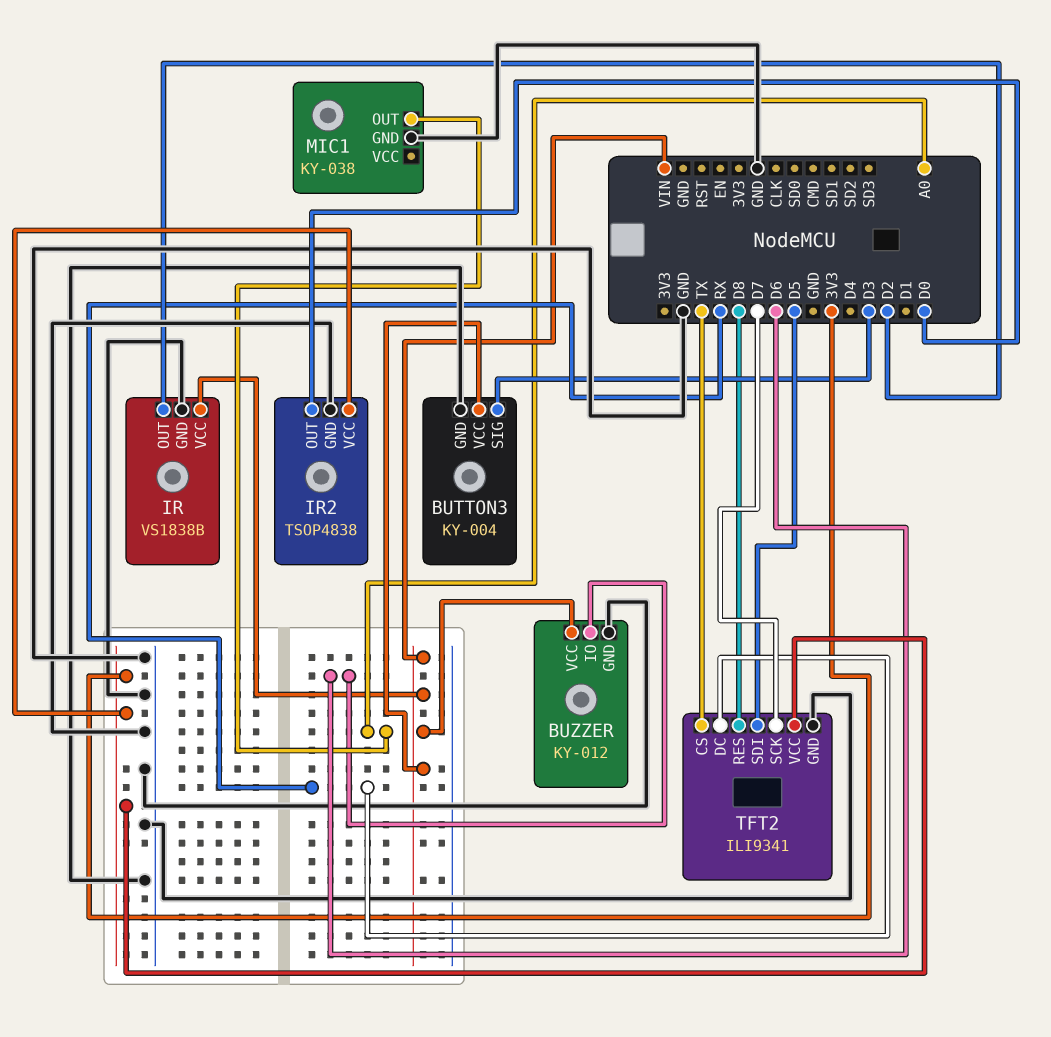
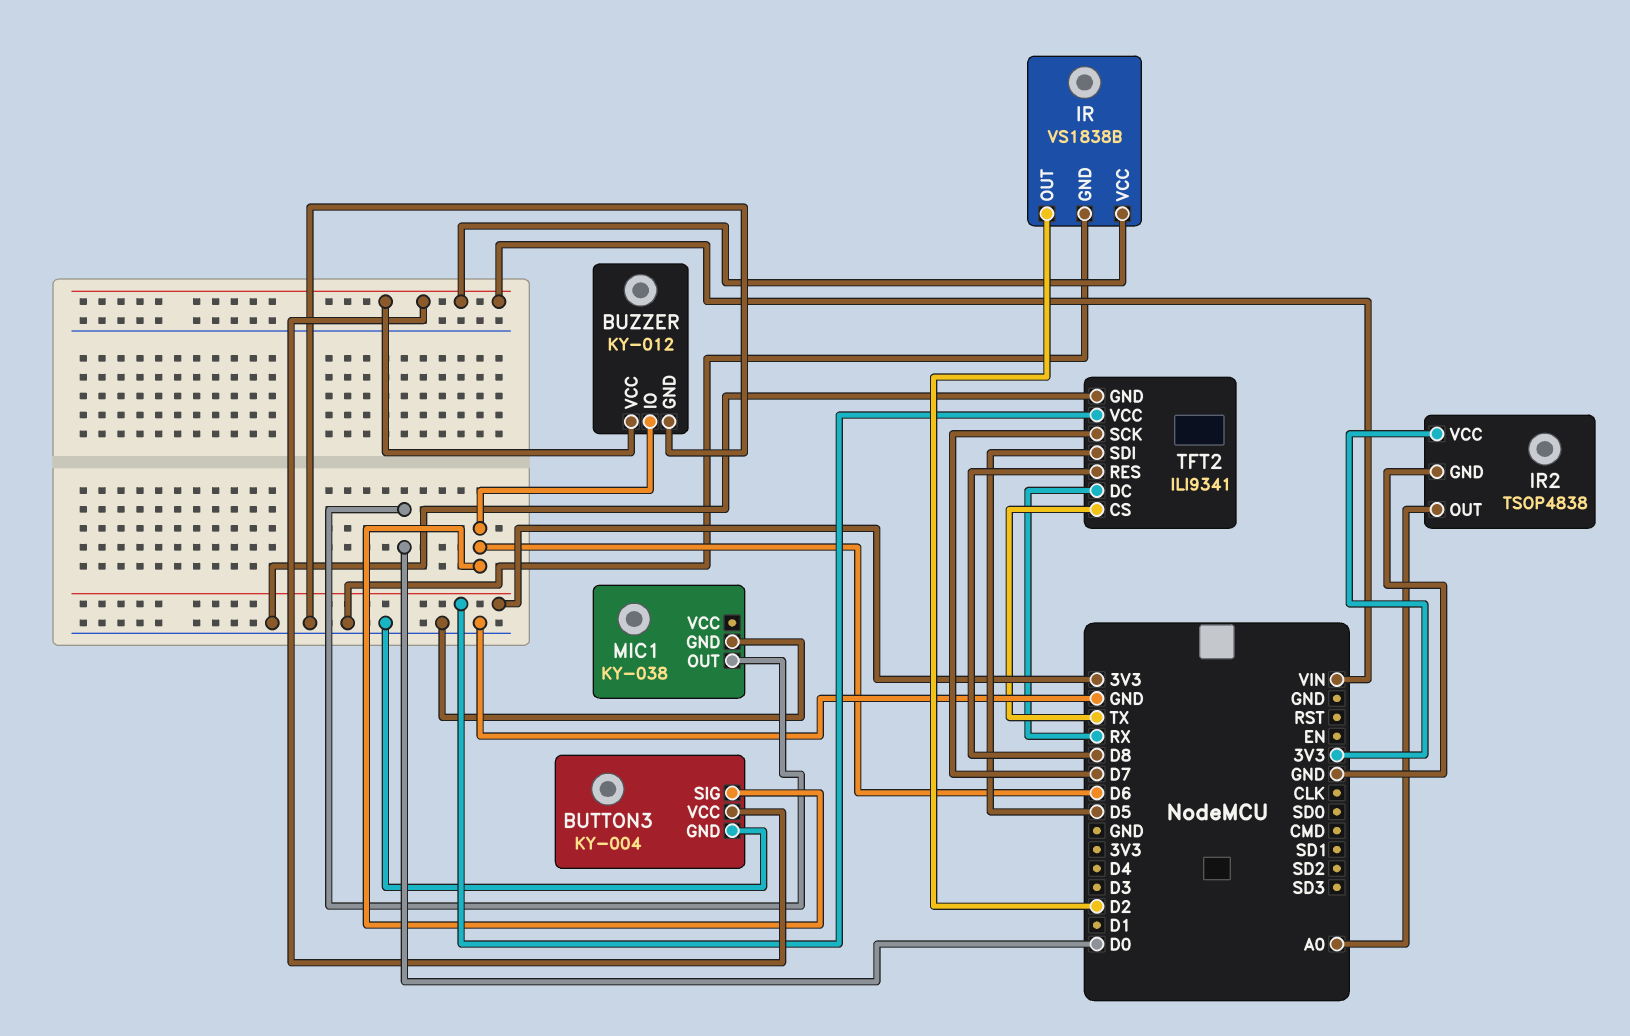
BUTTON3 pin SIG: D3 -> D6
IR2 pin OUT: D0 -> A0
MIC1 pin OUT: A0 -> D0

